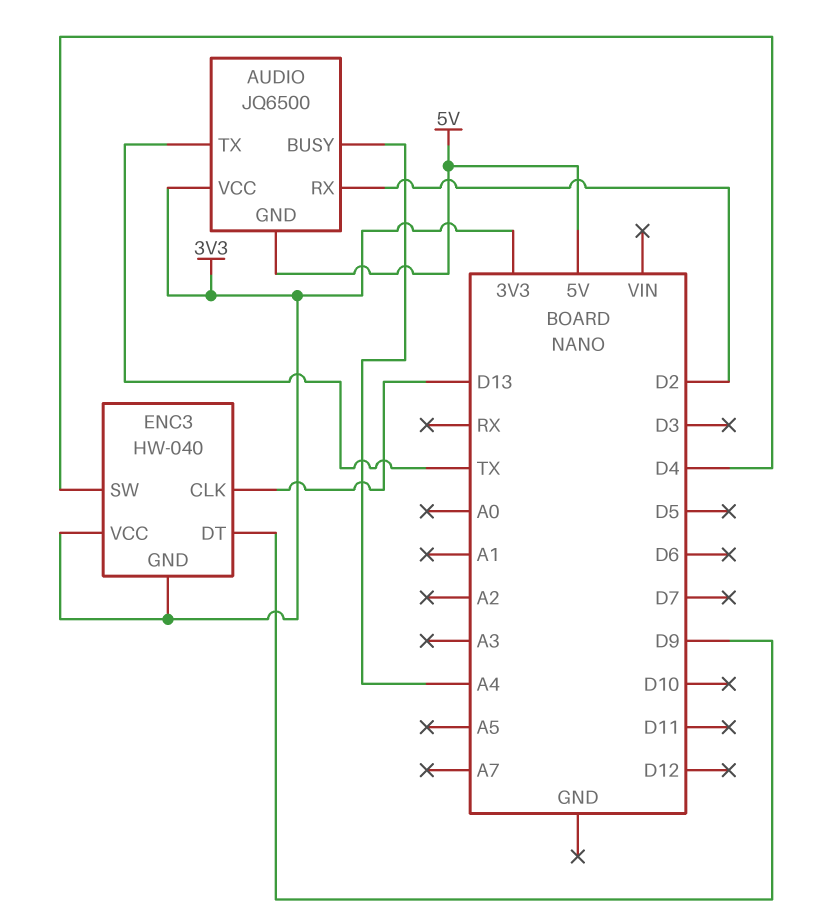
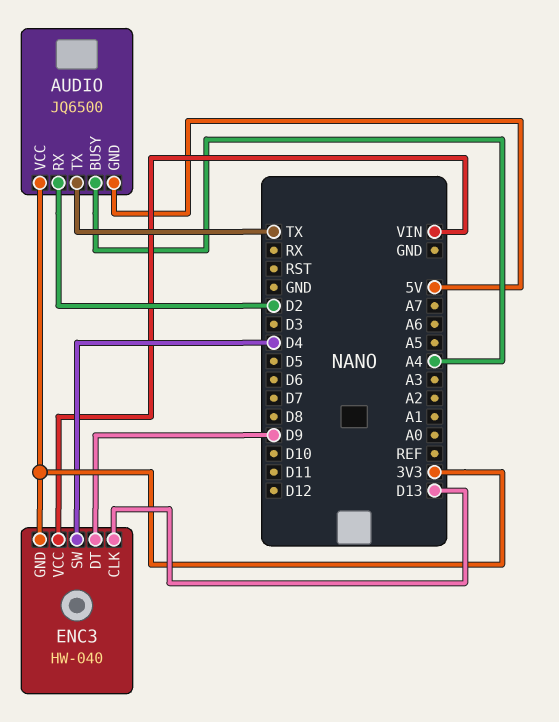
ENC3 pin VCC: 3V3 -> VIN

